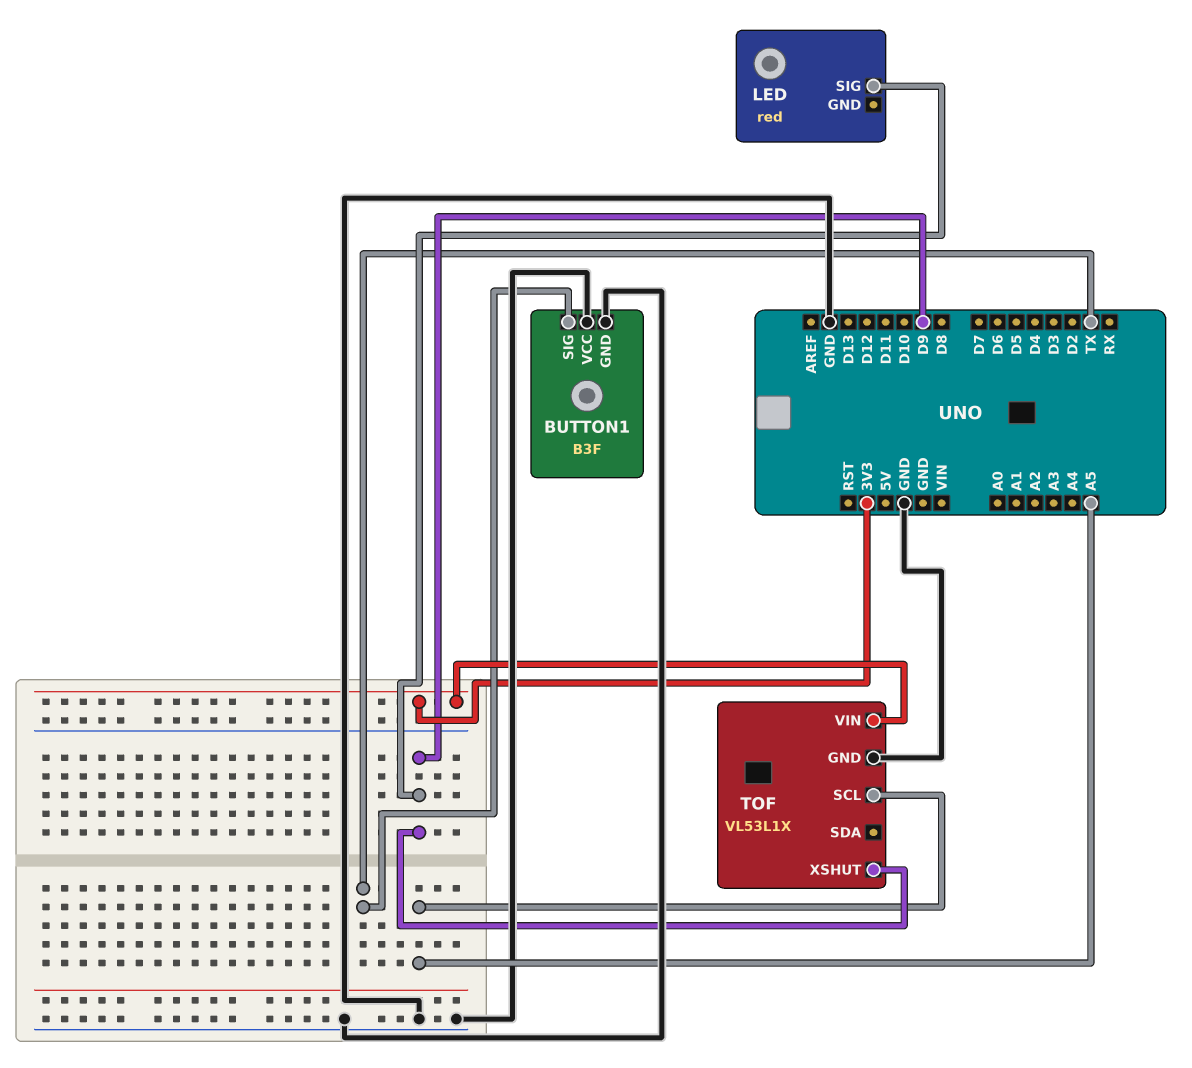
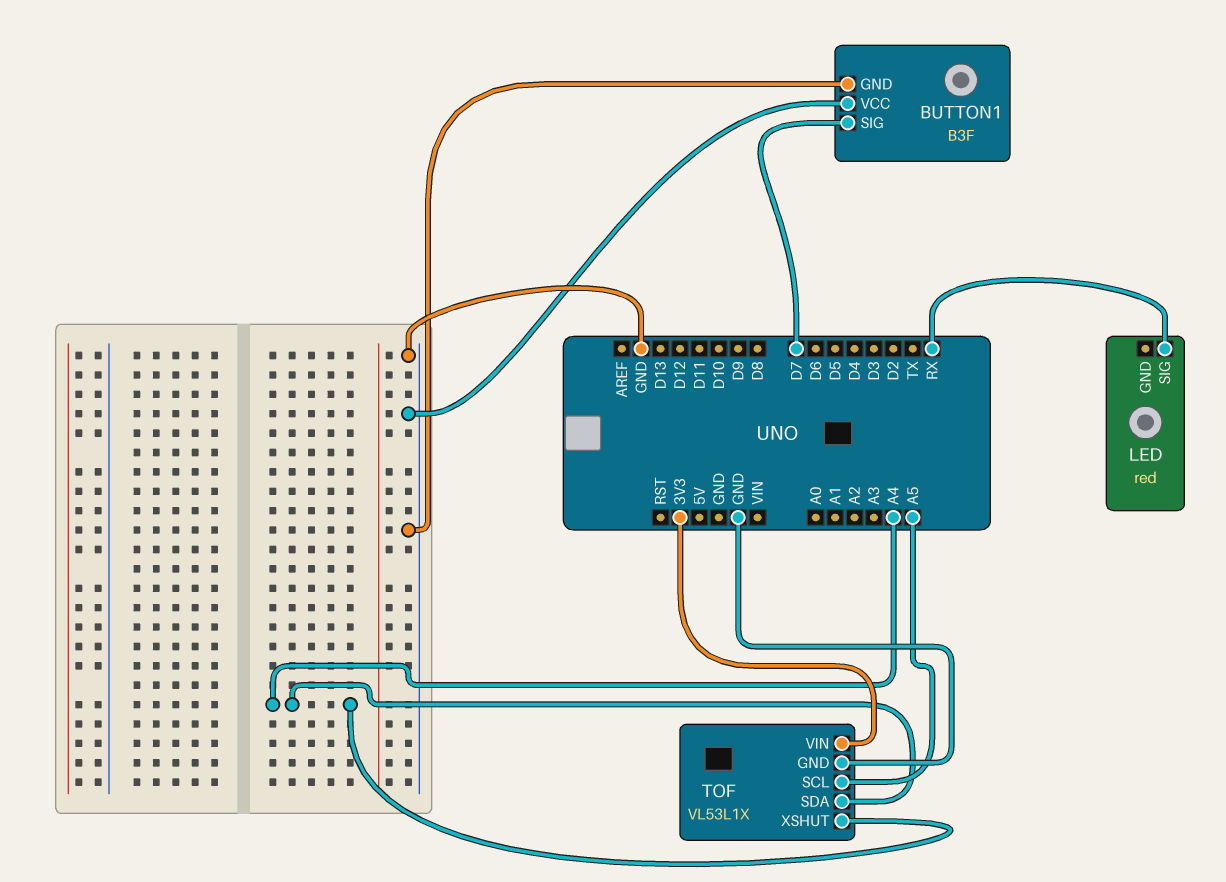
BUTTON1 pin SIG: TX -> D7
LED pin SIG: D9 -> RX
TOF pin SDA: none -> A4
TOF pin XSHUT: D9 -> A4

